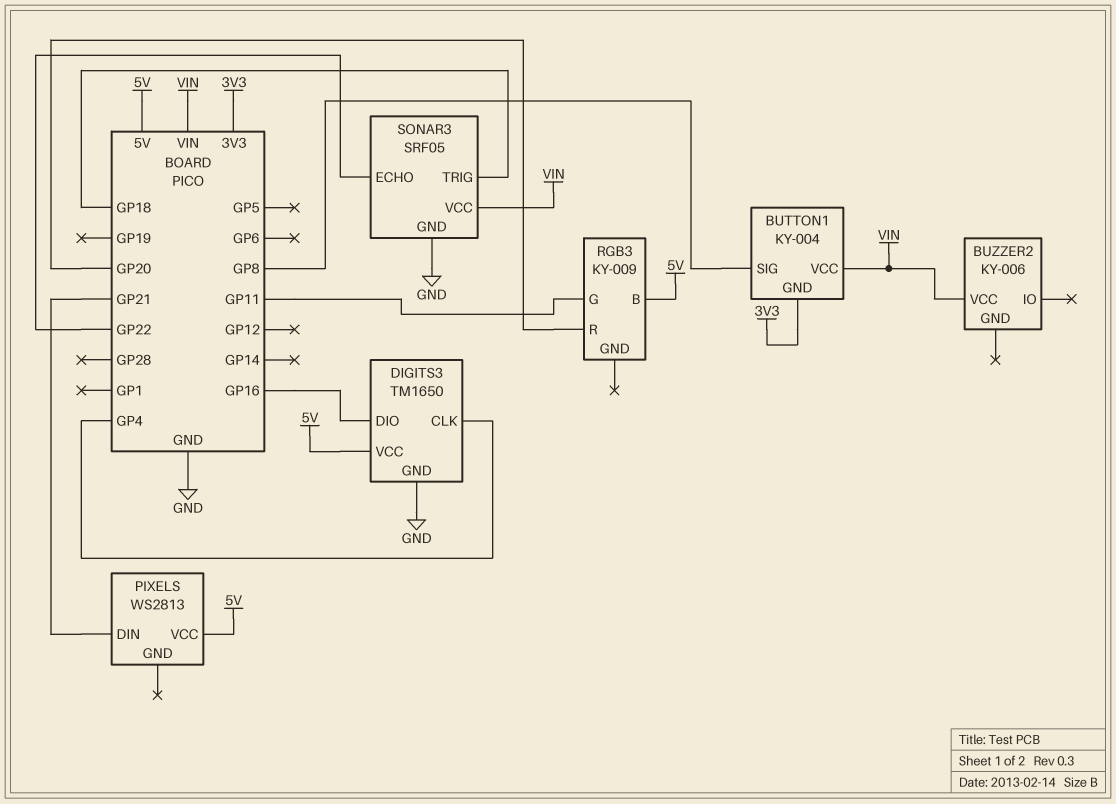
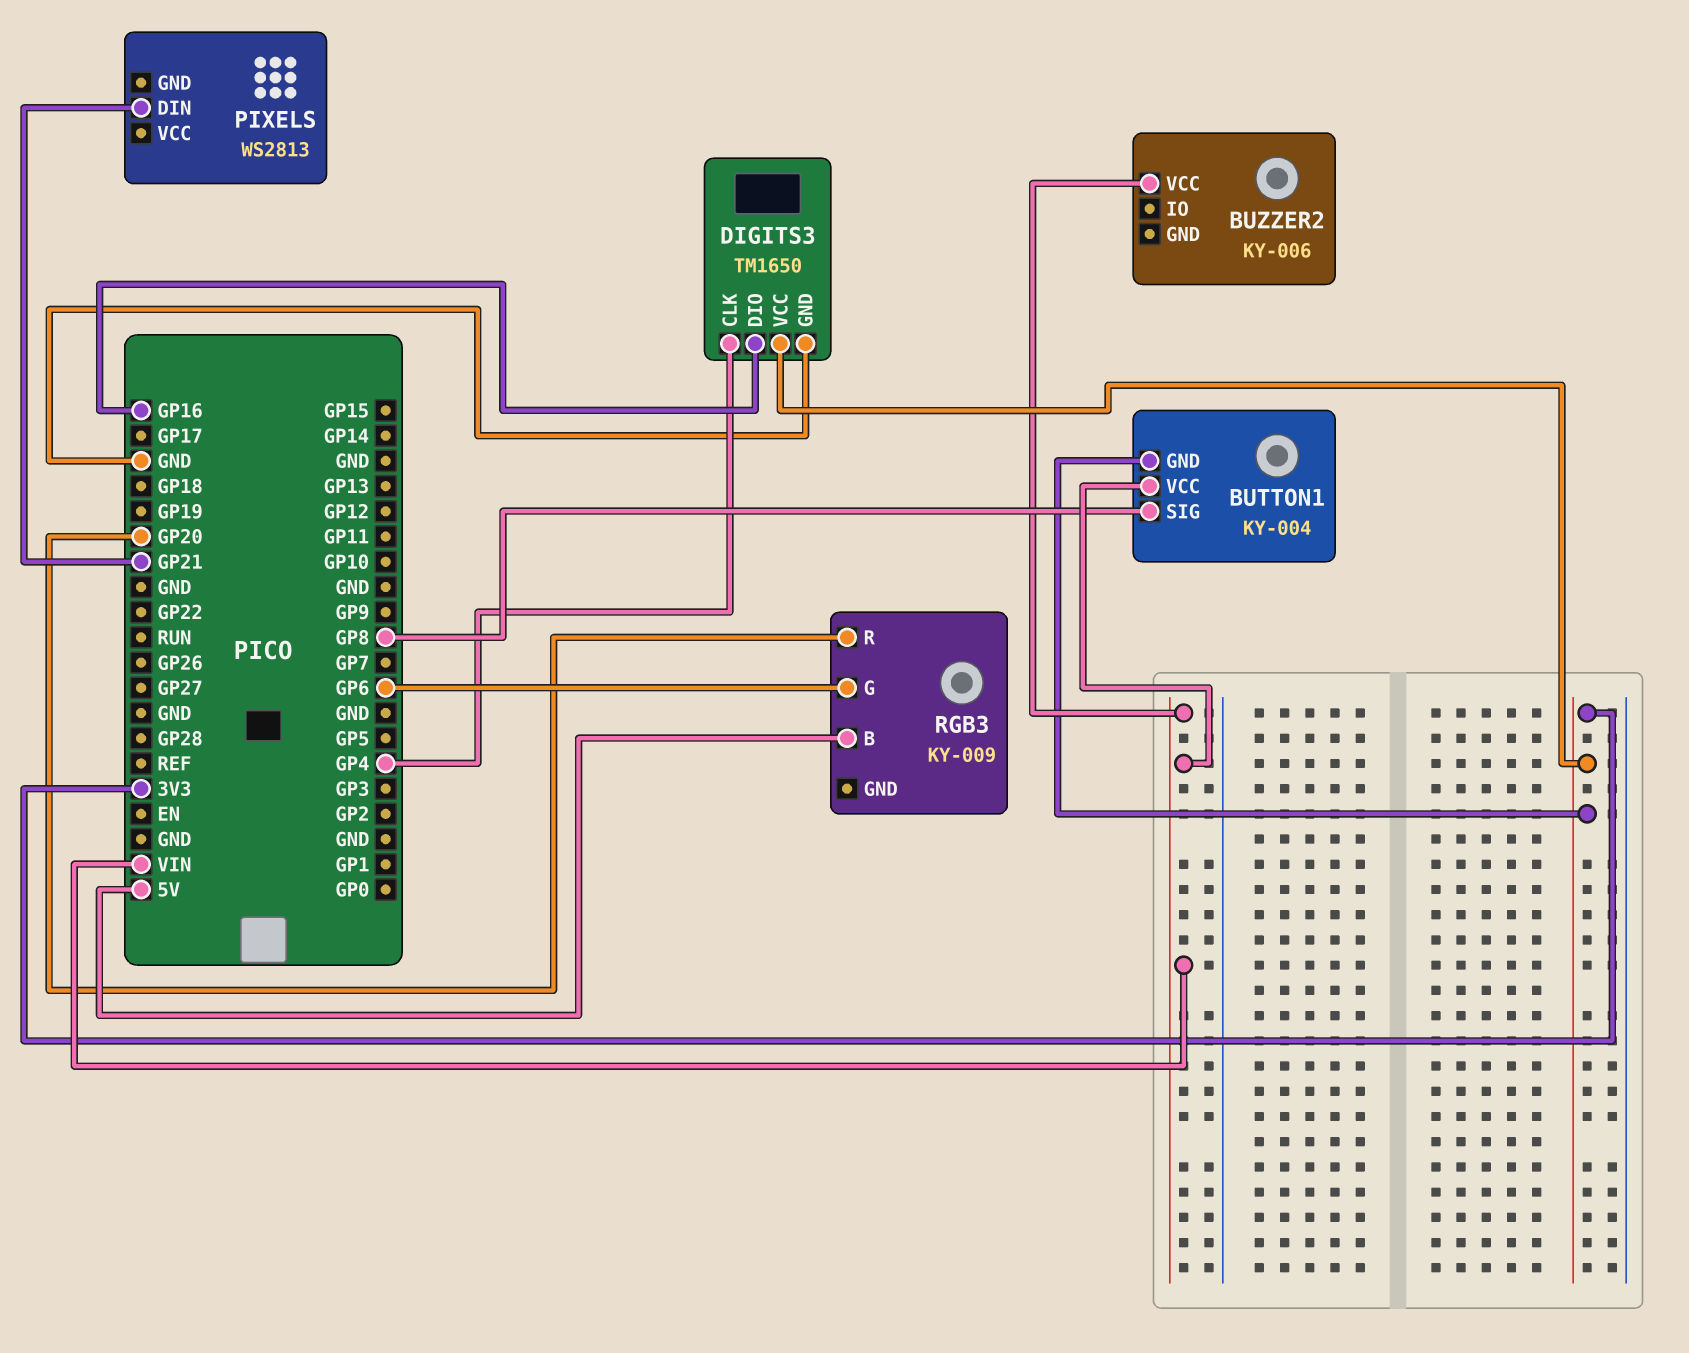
DIGITS3 pin VCC: 5V -> 3V3
PIXELS pin VCC: 5V -> none
RGB3 pin G: GP11 -> GP6
SONAR3: SRF05 -> none
SONAR3 pin ECHO: GP22 -> none
SONAR3 pin GND: GND -> none
SONAR3 pin TRIG: GP18 -> none
SONAR3 pin VCC: VIN -> none

